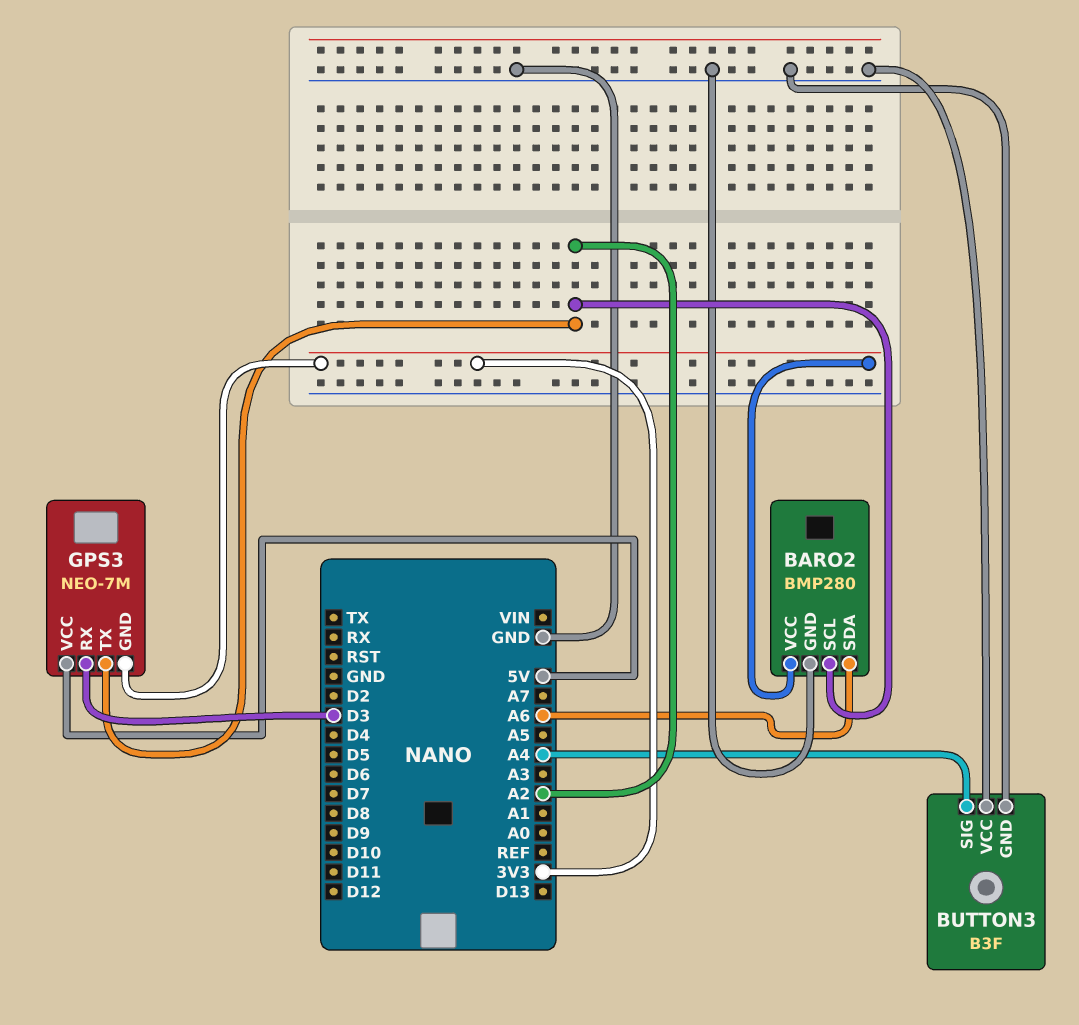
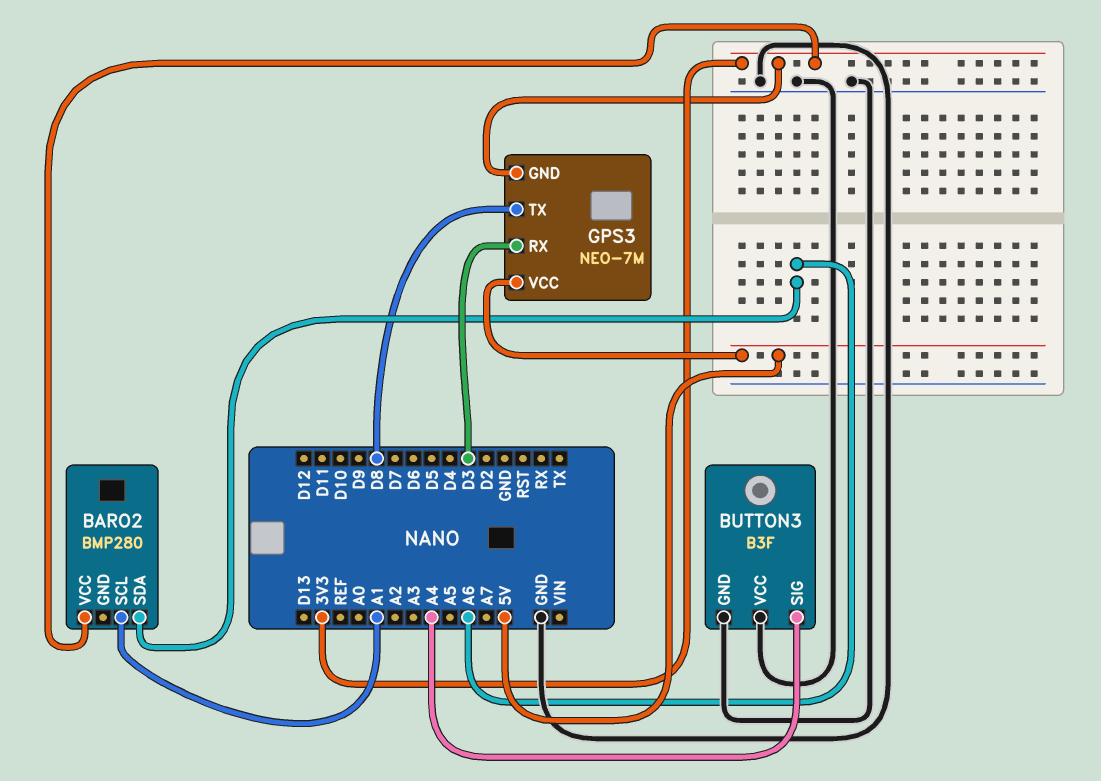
BARO2 pin GND: GND -> none
BARO2 pin SCL: A2 -> A1
GPS3 pin TX: A2 -> D8

